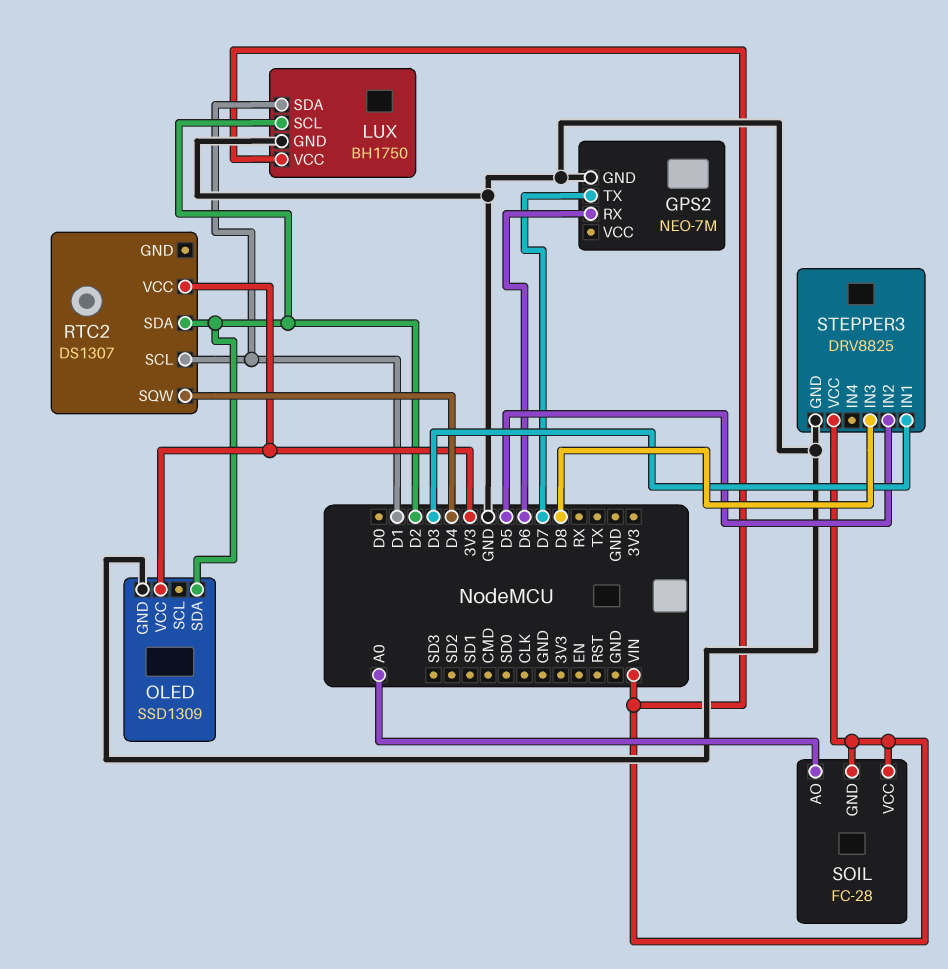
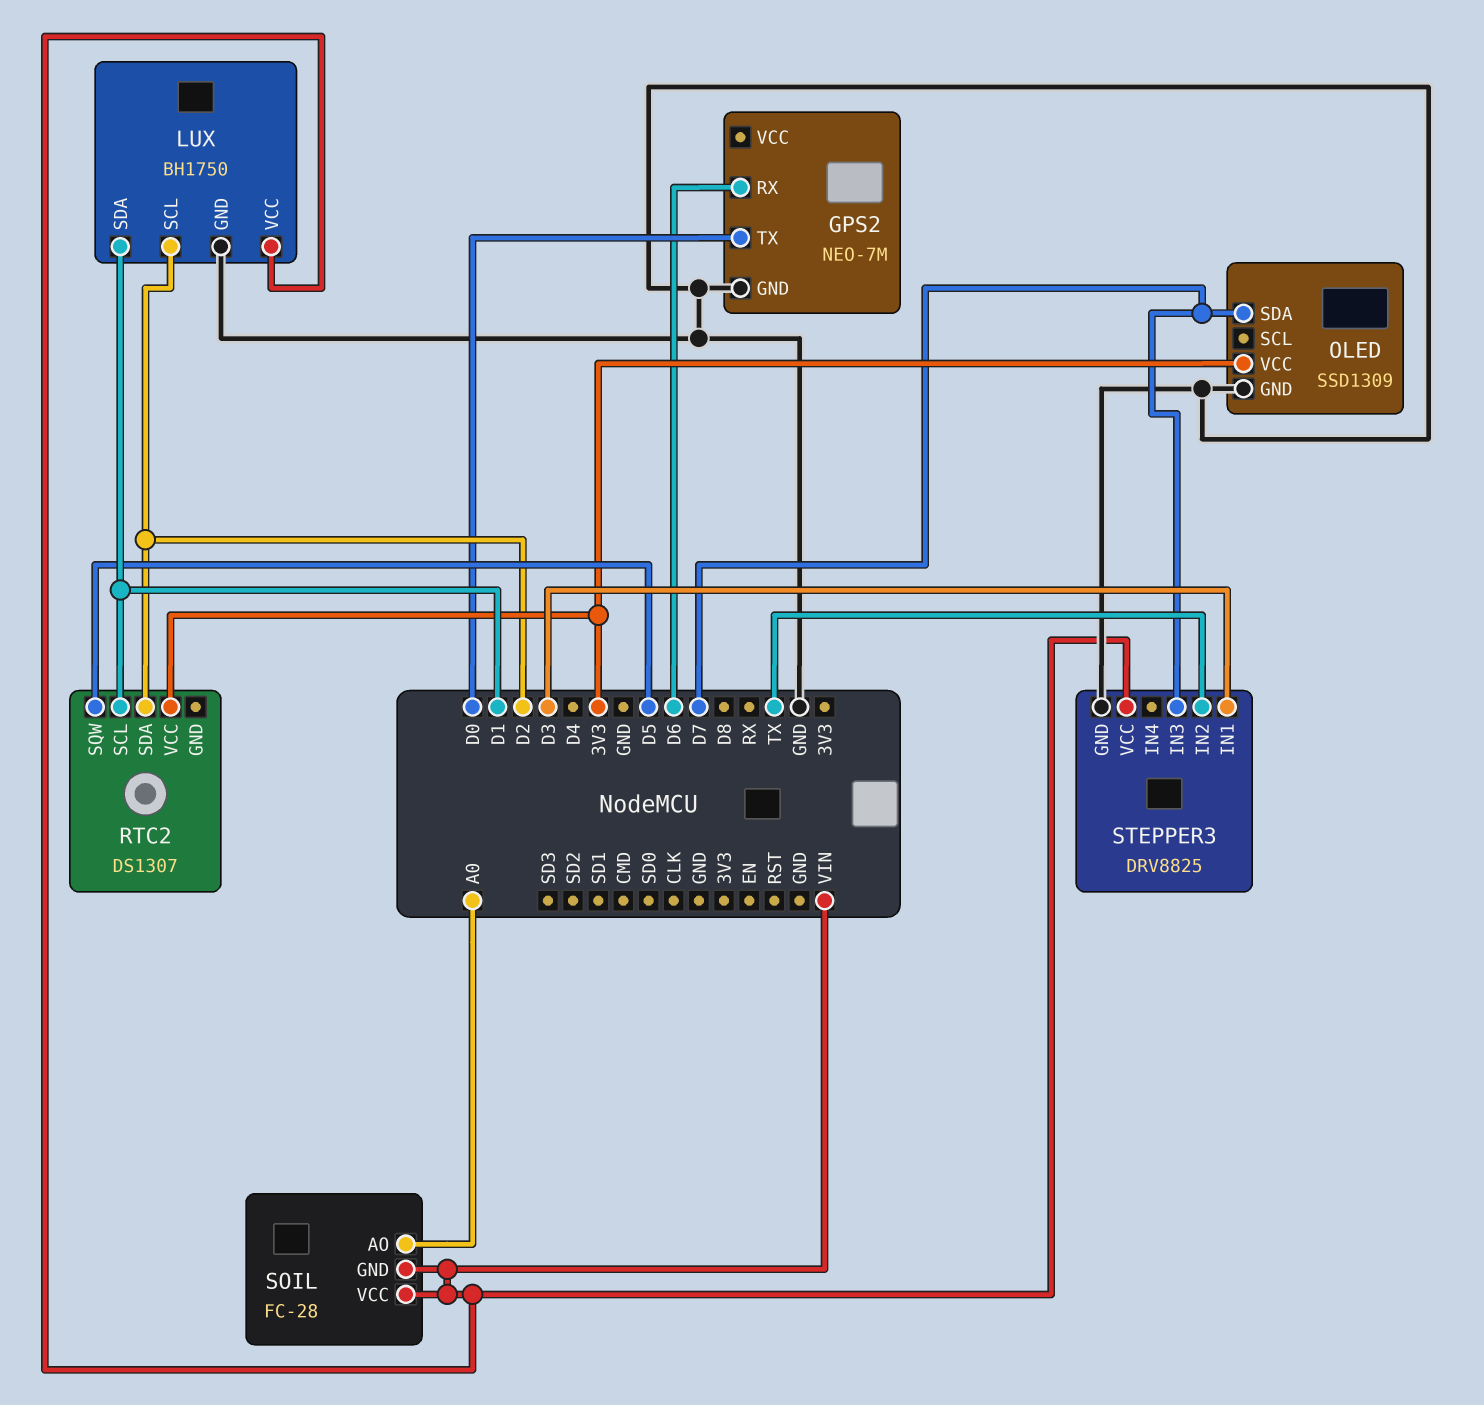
GPS2 pin TX: D7 -> D0
OLED pin SDA: D2 -> D7
RTC2 pin SQW: D4 -> D5
STEPPER3 pin IN2: D5 -> TX
STEPPER3 pin IN3: D8 -> D7

